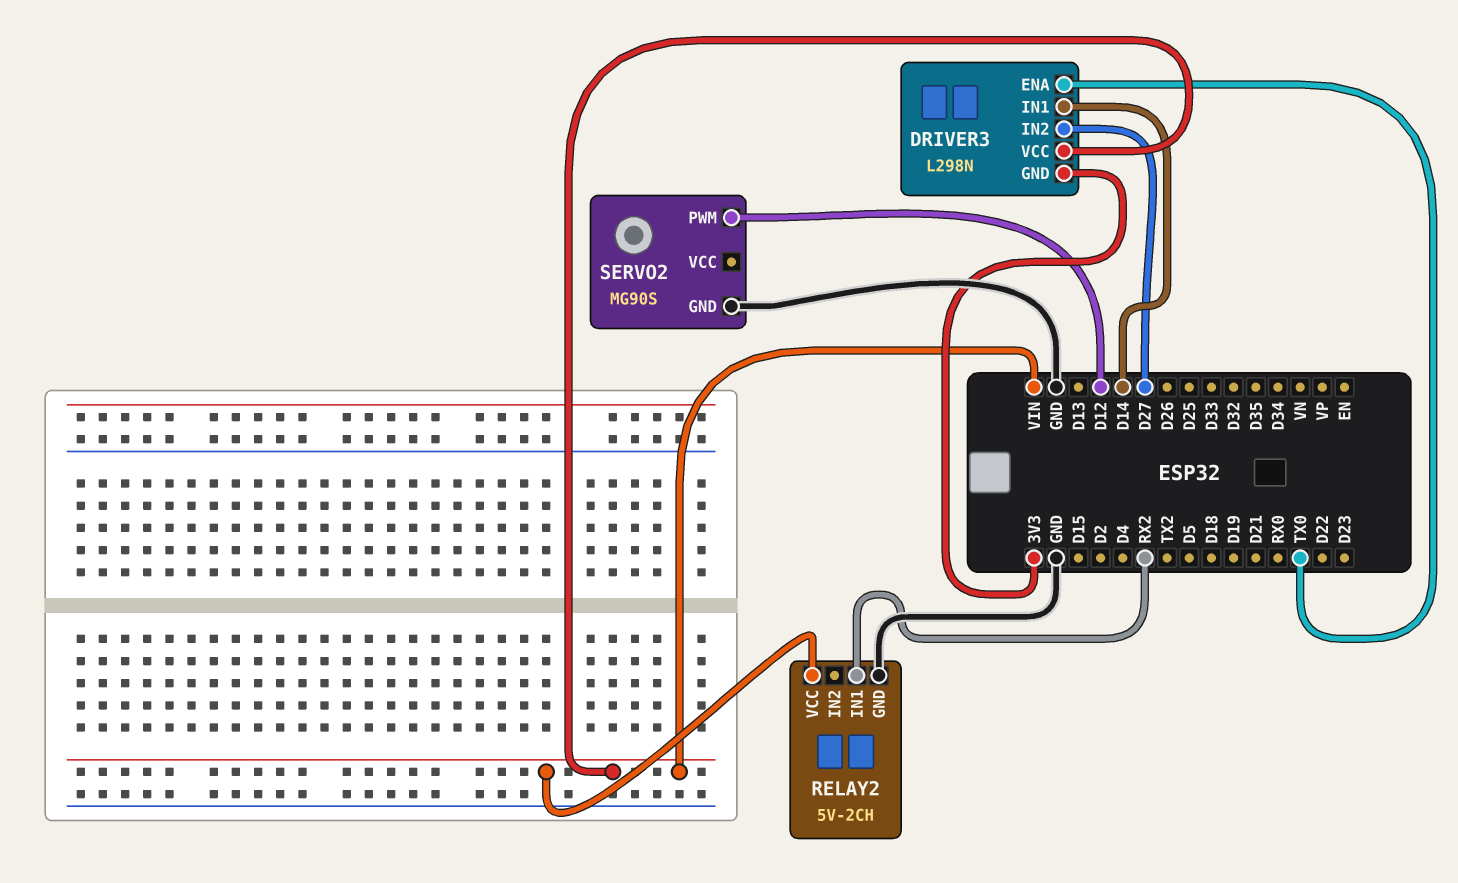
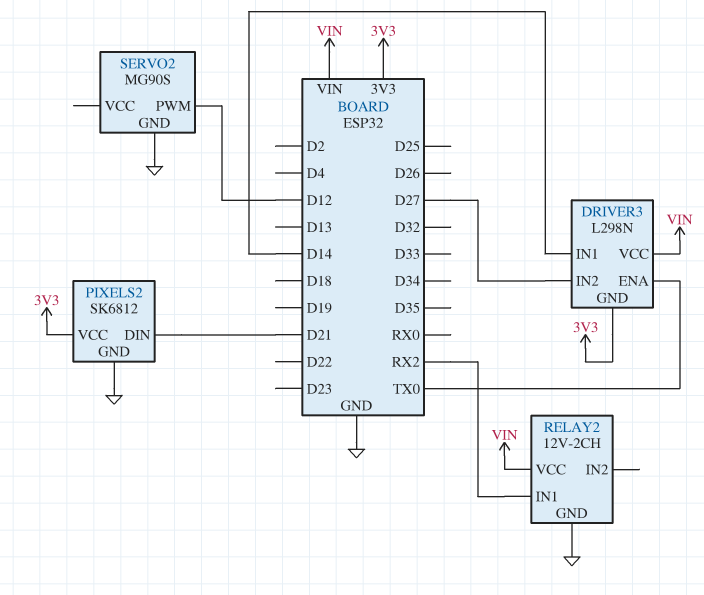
PIXELS2: none -> SK6812
PIXELS2 pin DIN: none -> D21
PIXELS2 pin GND: none -> GND
PIXELS2 pin VCC: none -> 3V3
RELAY2: 5V-2CH -> 12V-2CH

